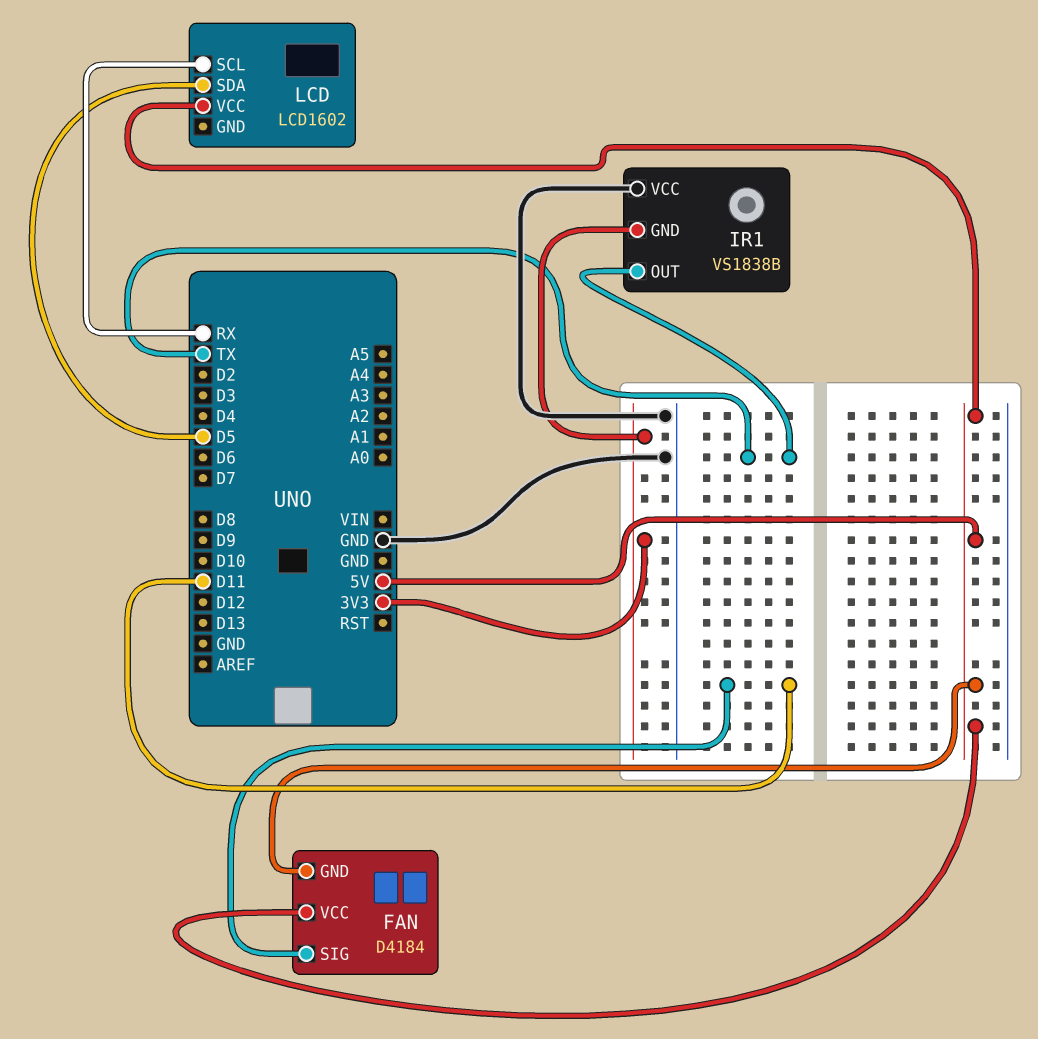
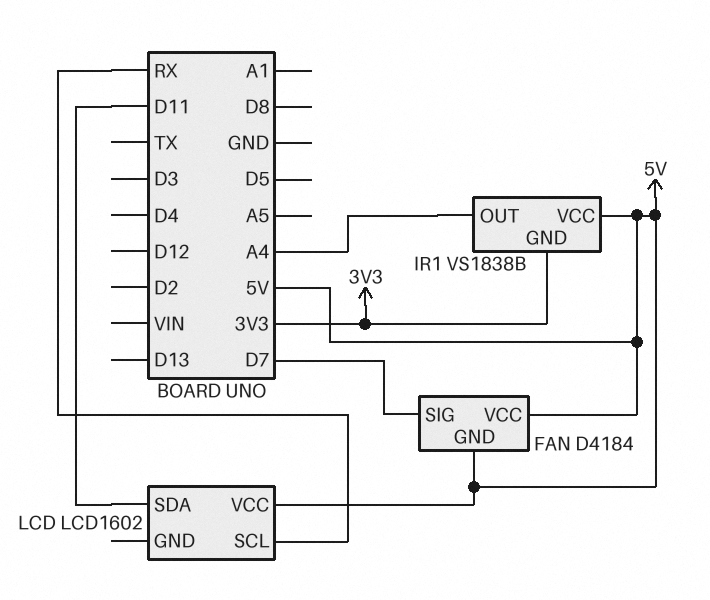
FAN pin SIG: D11 -> D7
IR1 pin OUT: TX -> A4
IR1 pin VCC: GND -> 5V
LCD pin SDA: D5 -> D11

